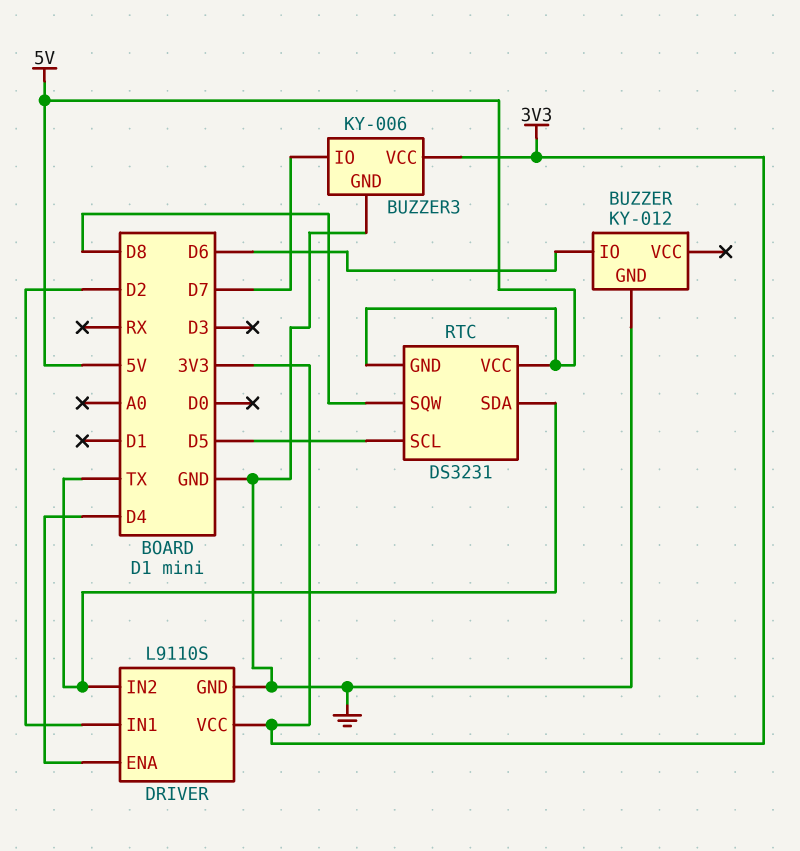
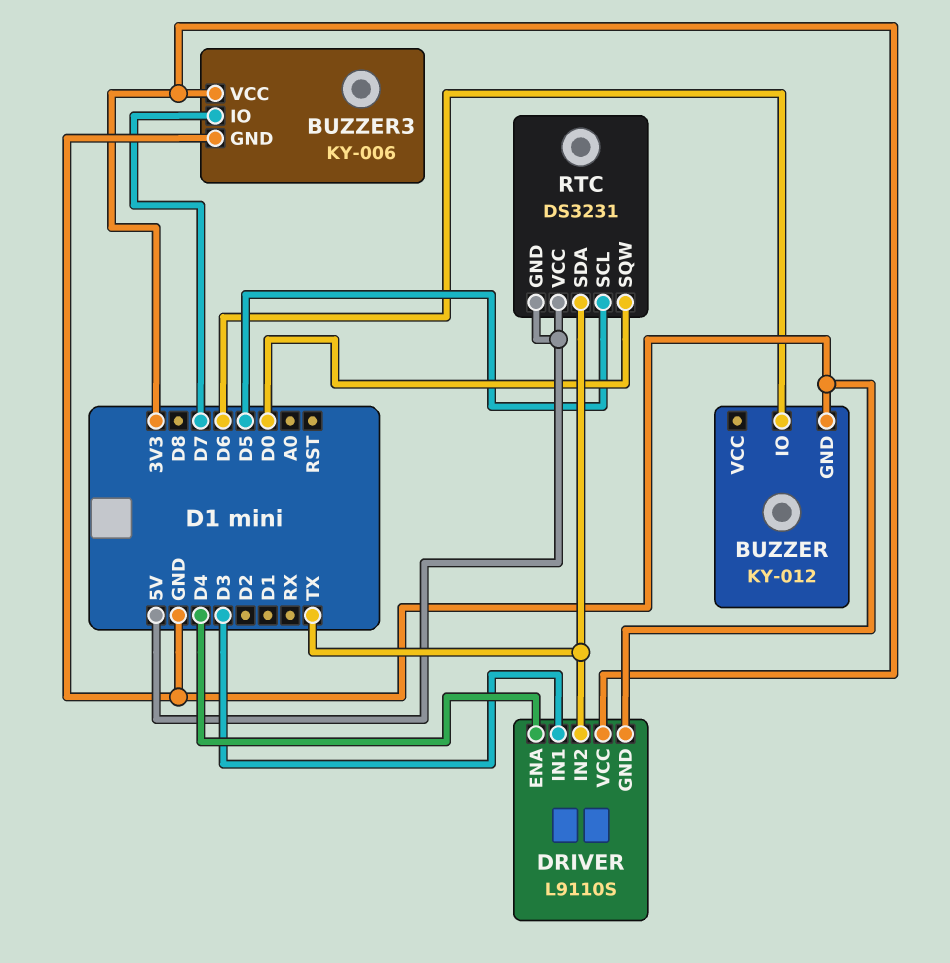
DRIVER pin IN1: D2 -> D3
RTC pin SQW: D8 -> D0

